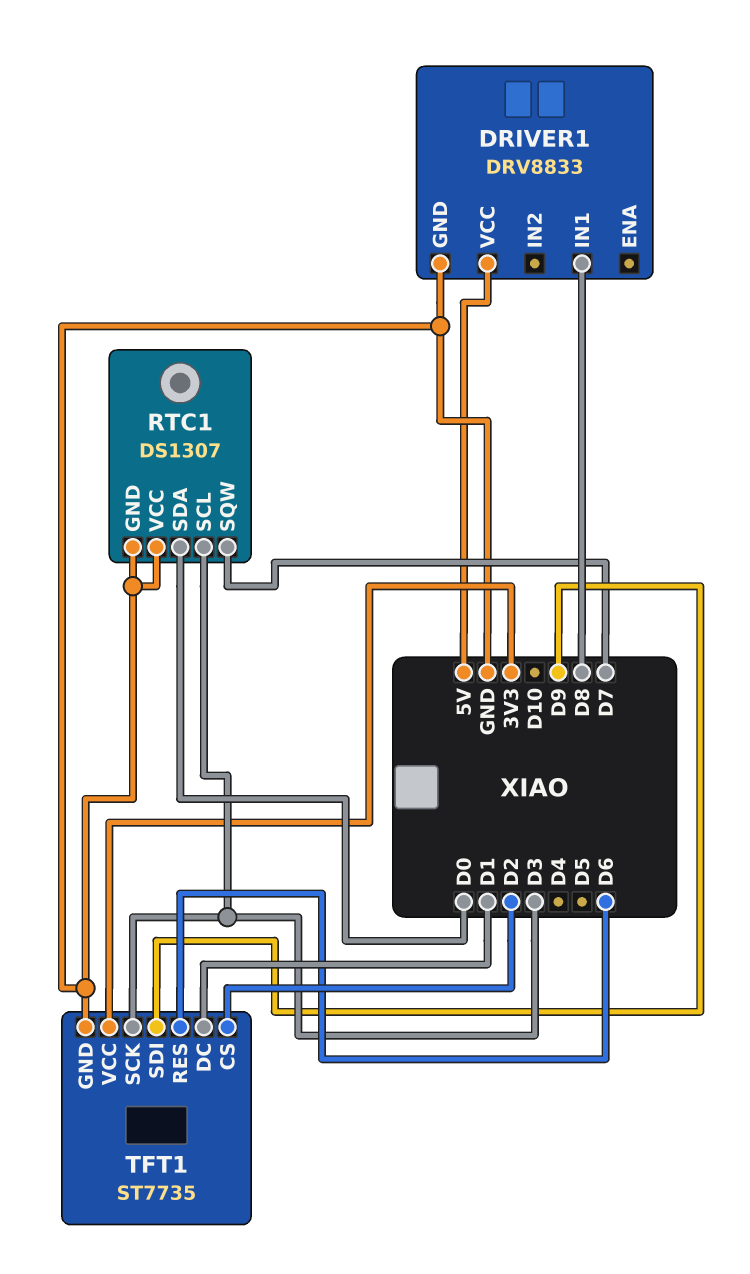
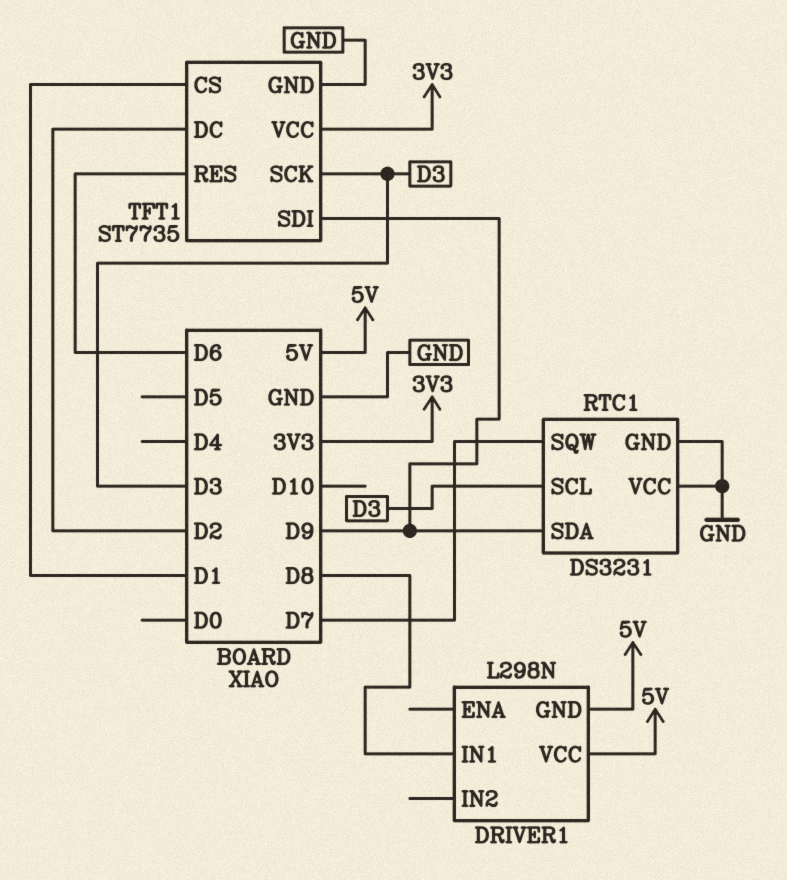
DRIVER1: DRV8833 -> L298N
DRIVER1 pin GND: GND -> 5V
RTC1: DS1307 -> DS3231
RTC1 pin SDA: D0 -> D9
TFT1 pin CS: D2 -> D1
TFT1 pin DC: D1 -> D2

